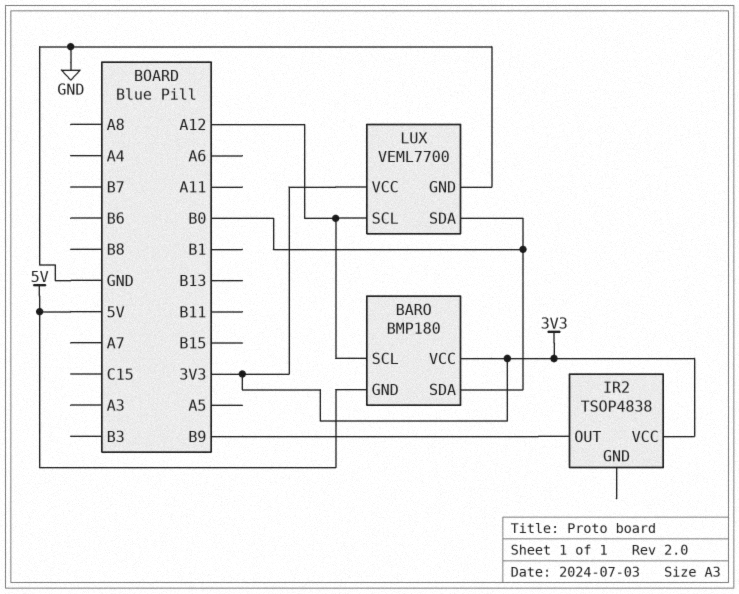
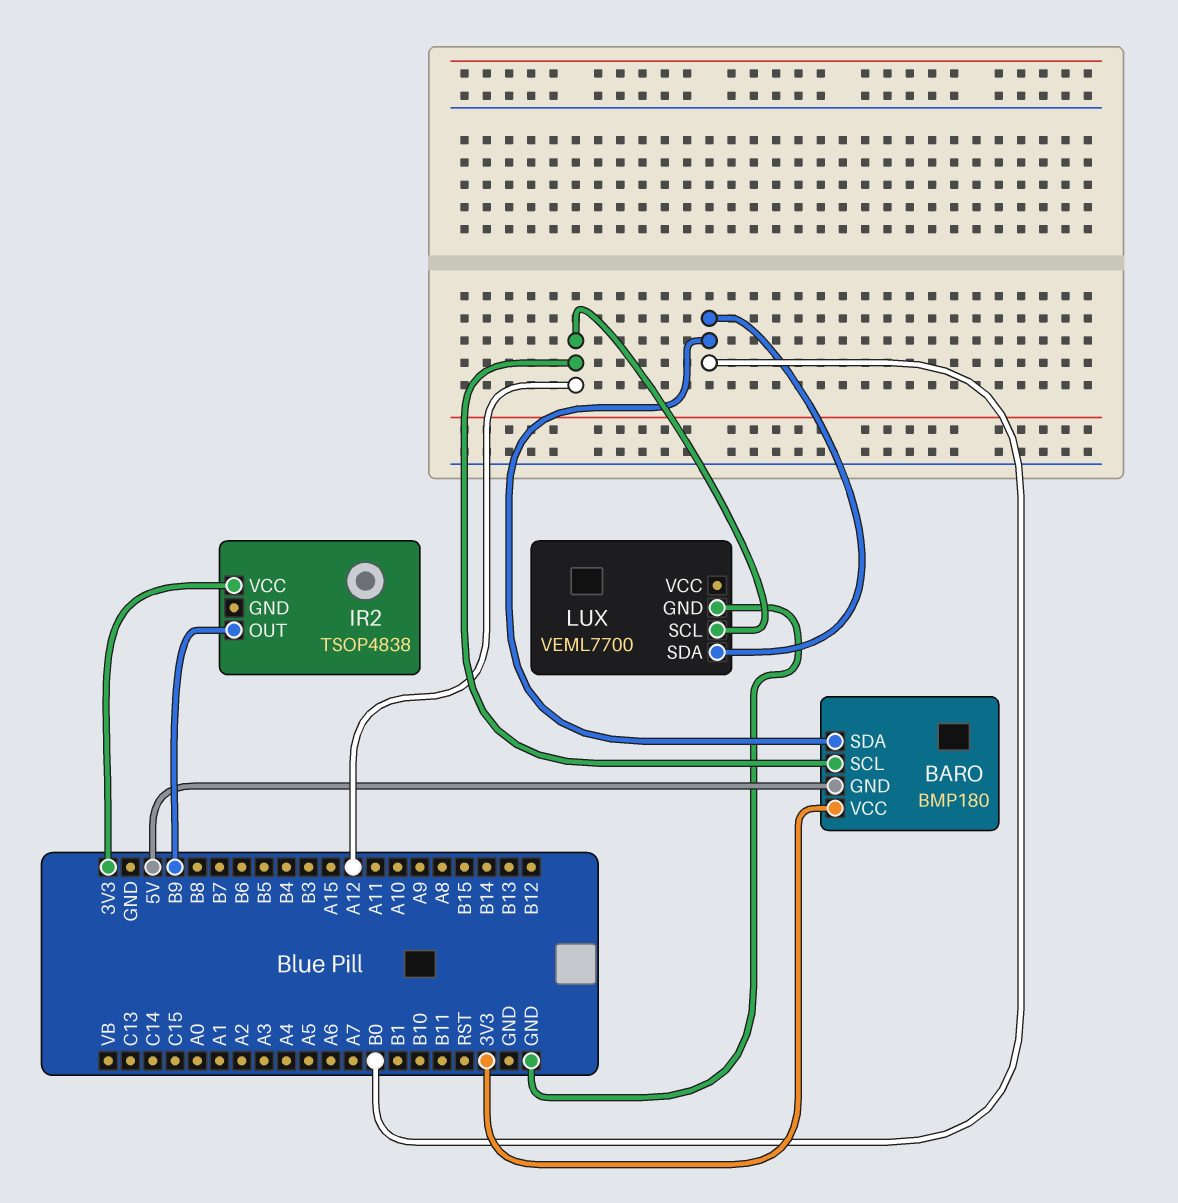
LUX pin VCC: 3V3 -> none

